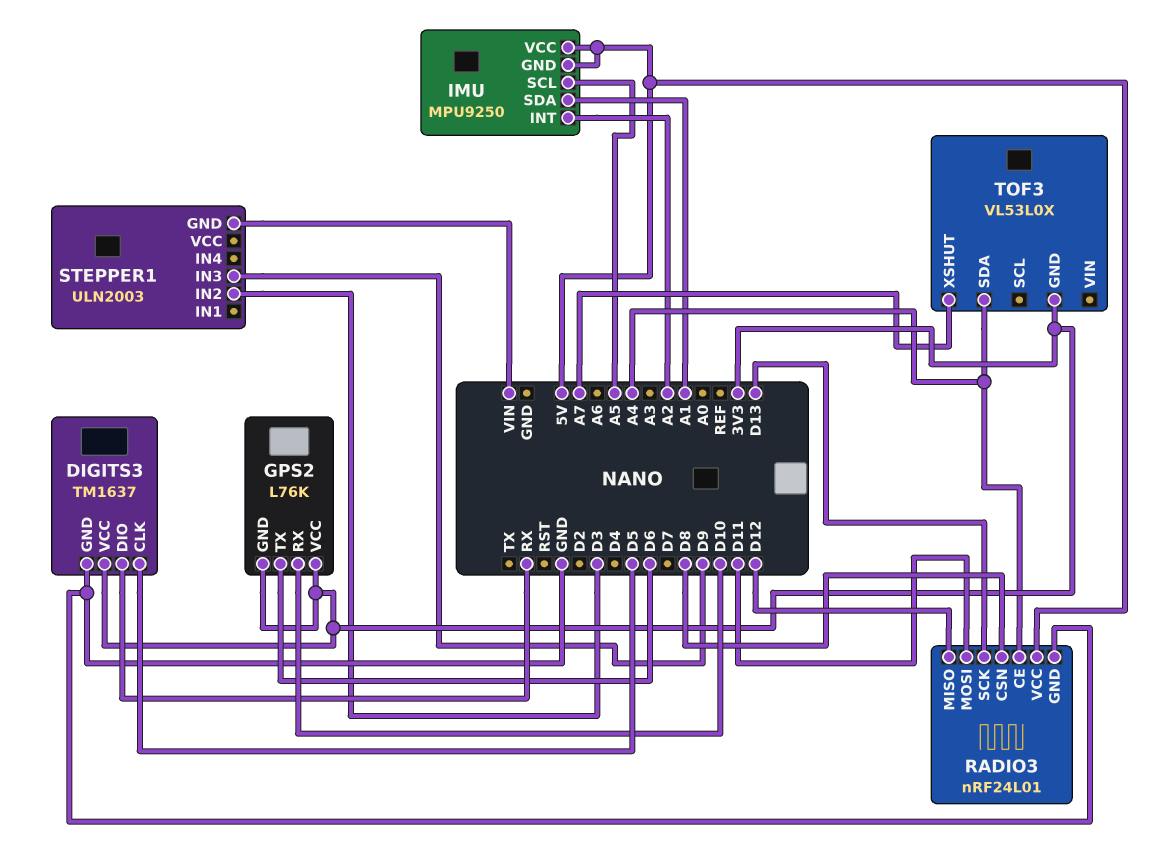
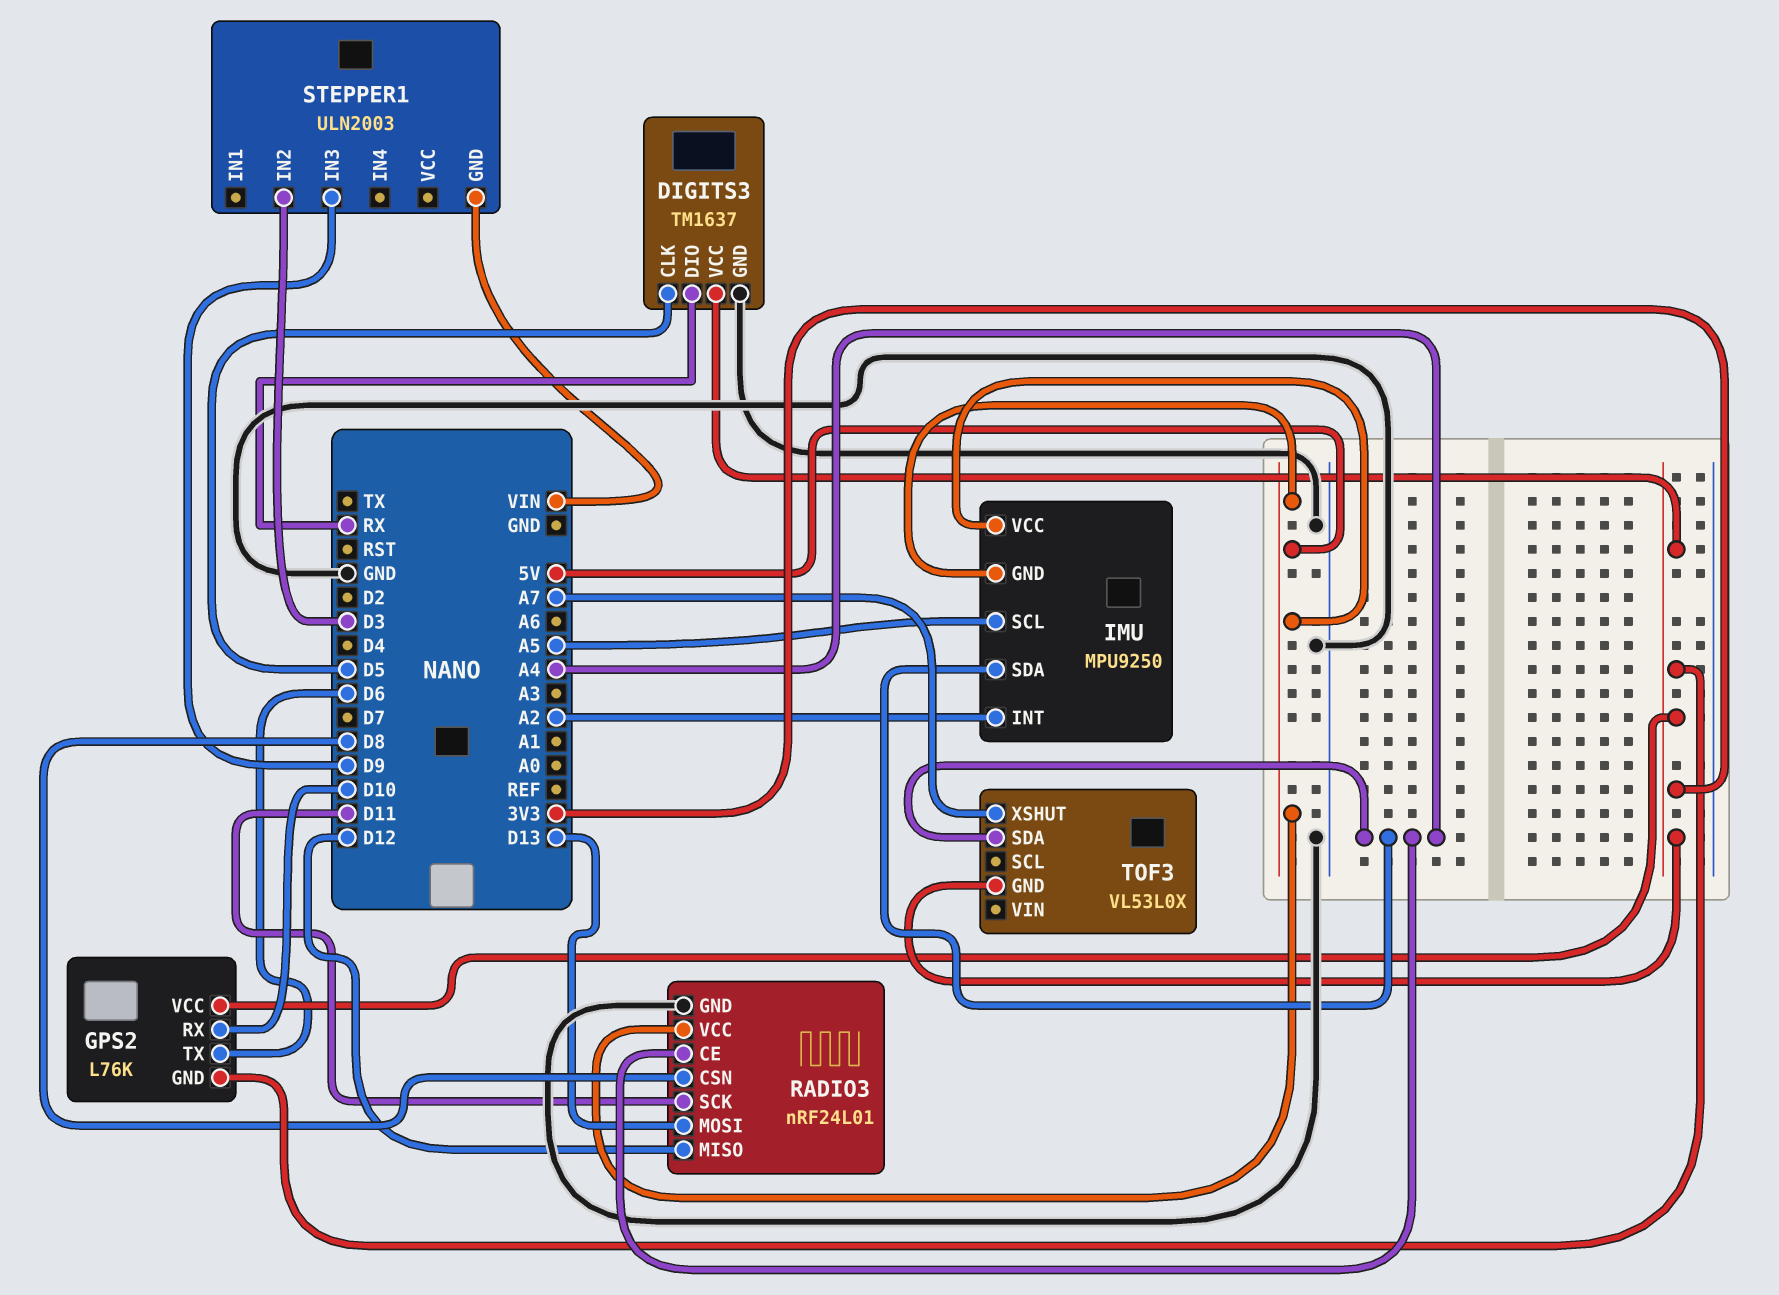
IMU pin SDA: A1 -> A4
RADIO3 pin MOSI: D11 -> D13
RADIO3 pin SCK: D13 -> D11

